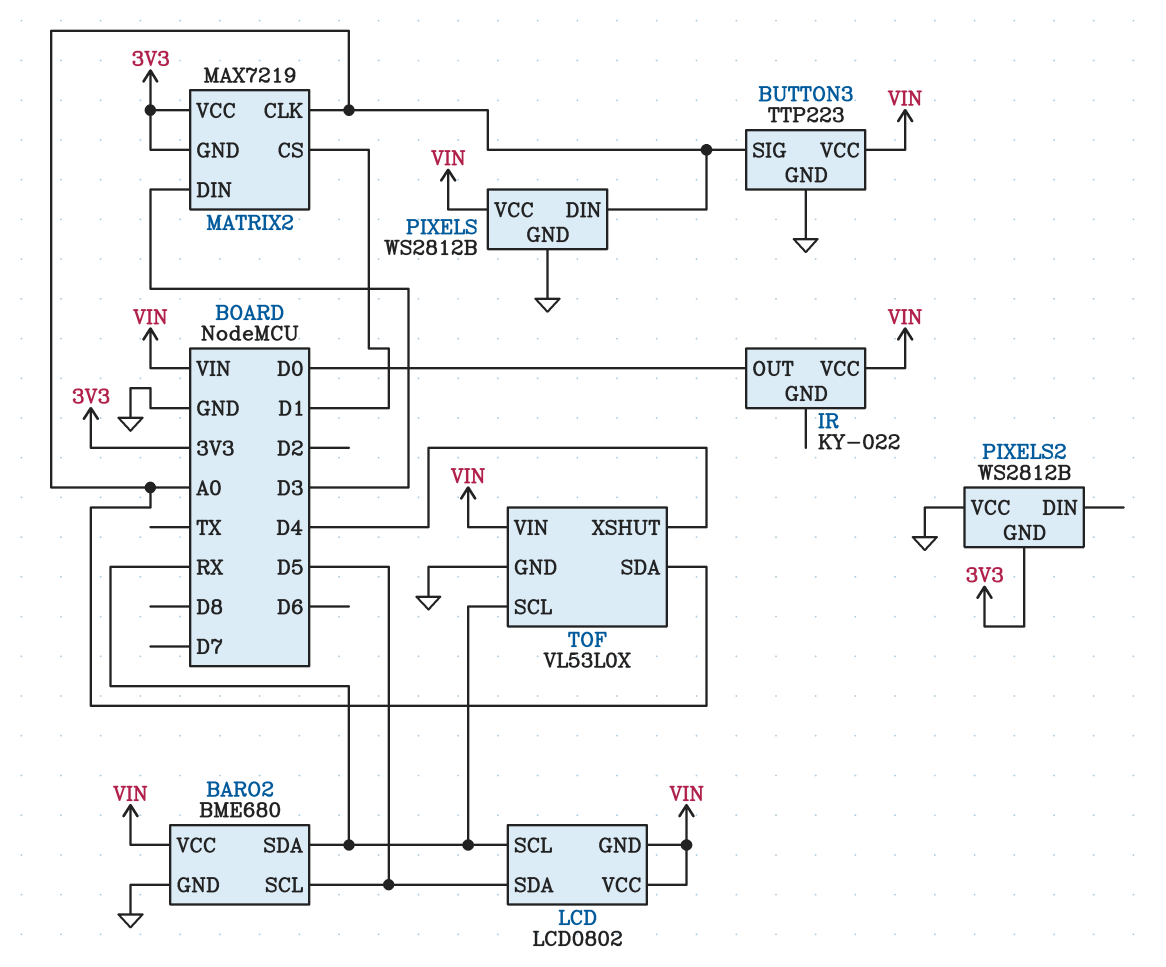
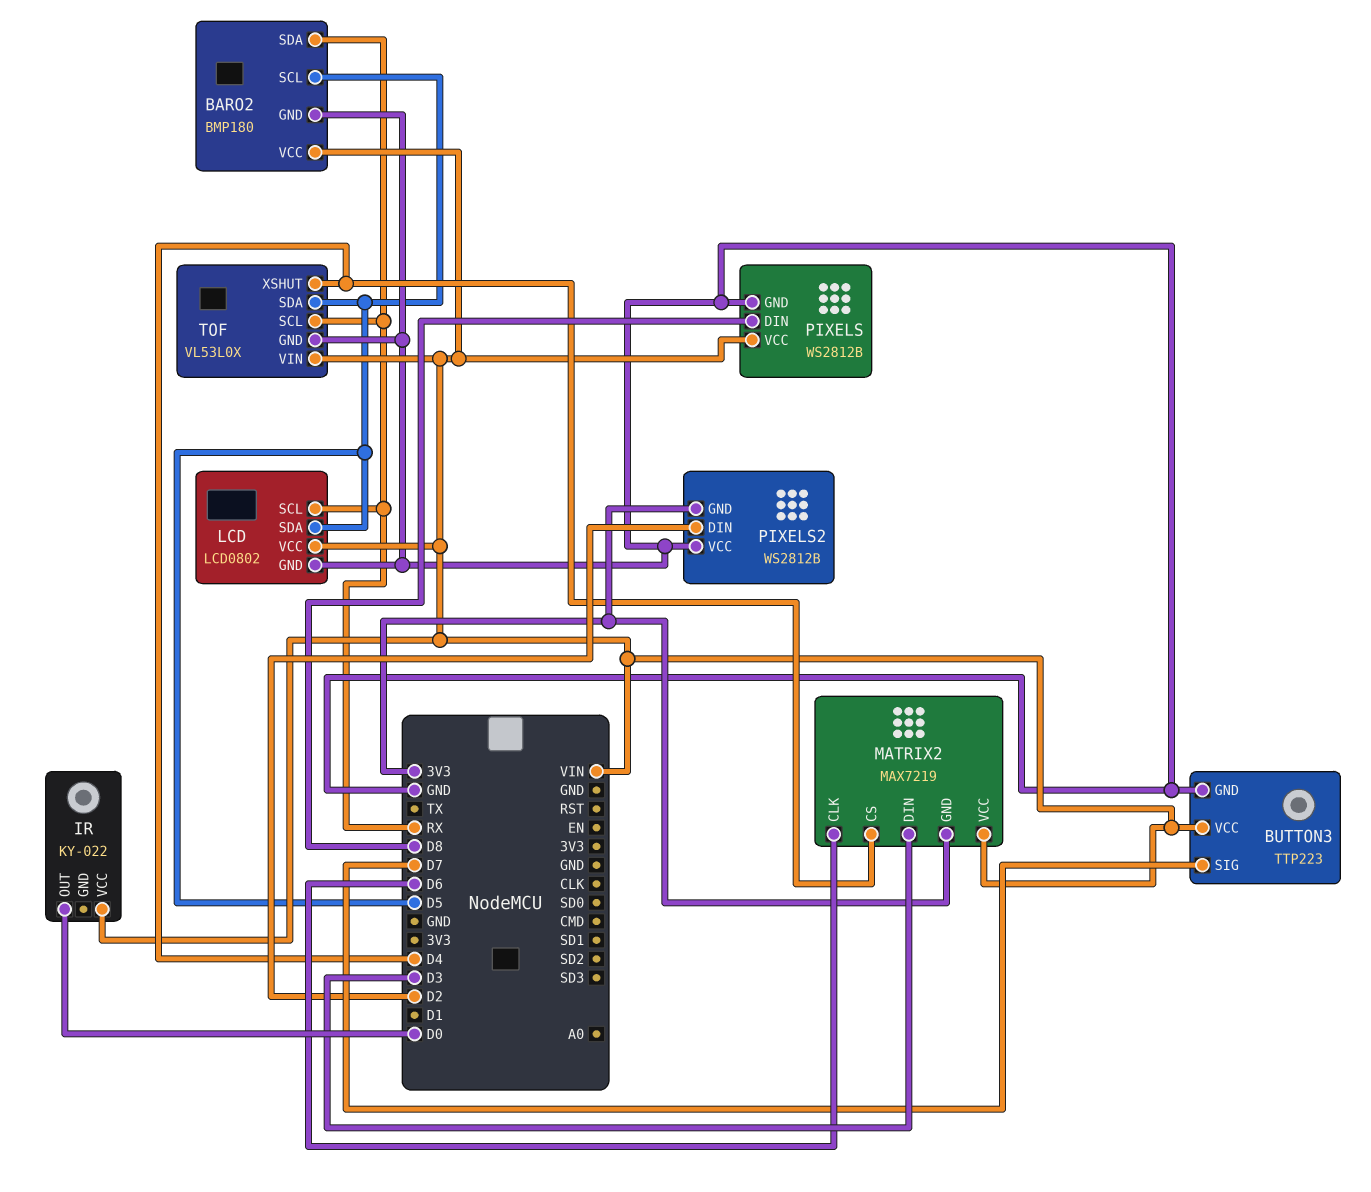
BARO2: BME680 -> BMP180
BUTTON3 pin SIG: A0 -> D7
LCD pin GND: VIN -> GND
MATRIX2 pin CLK: A0 -> D6
MATRIX2 pin CS: D1 -> D4
MATRIX2 pin VCC: 3V3 -> VIN
PIXELS pin DIN: A0 -> D8
PIXELS2 pin DIN: none -> D2
TOF pin SDA: A0 -> D5

